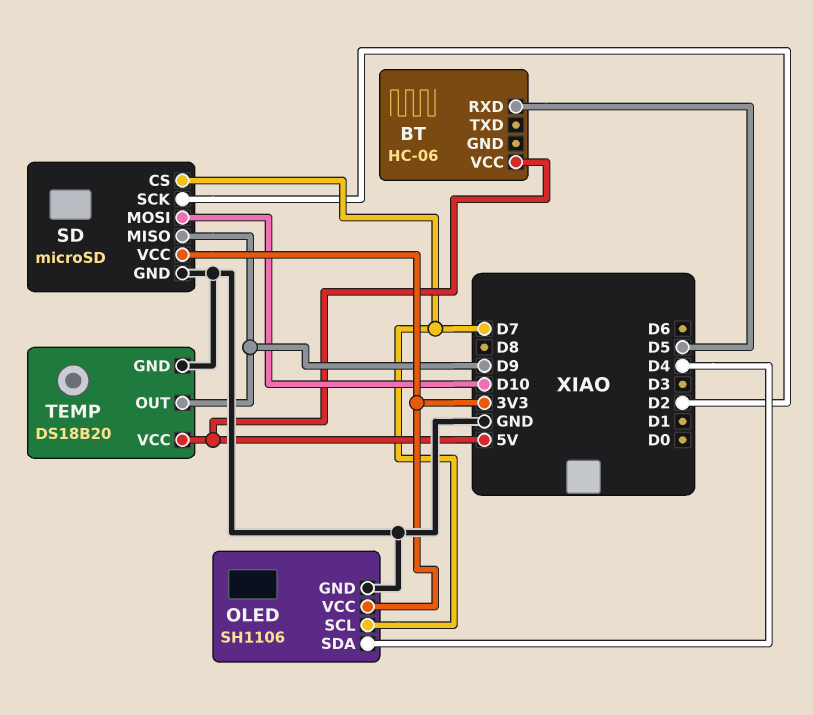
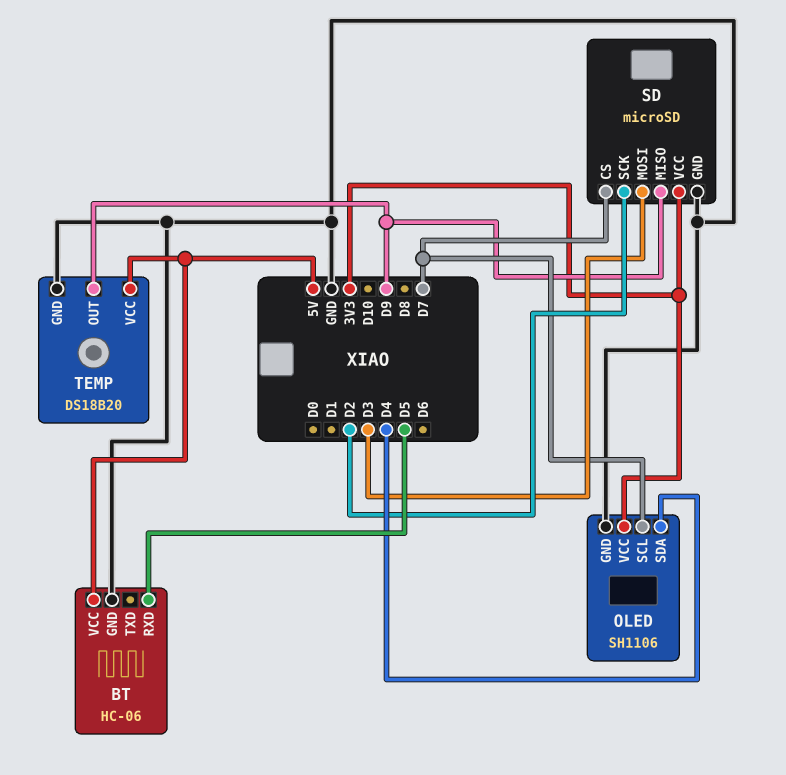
BT pin GND: none -> GND
SD pin MOSI: D10 -> D3

